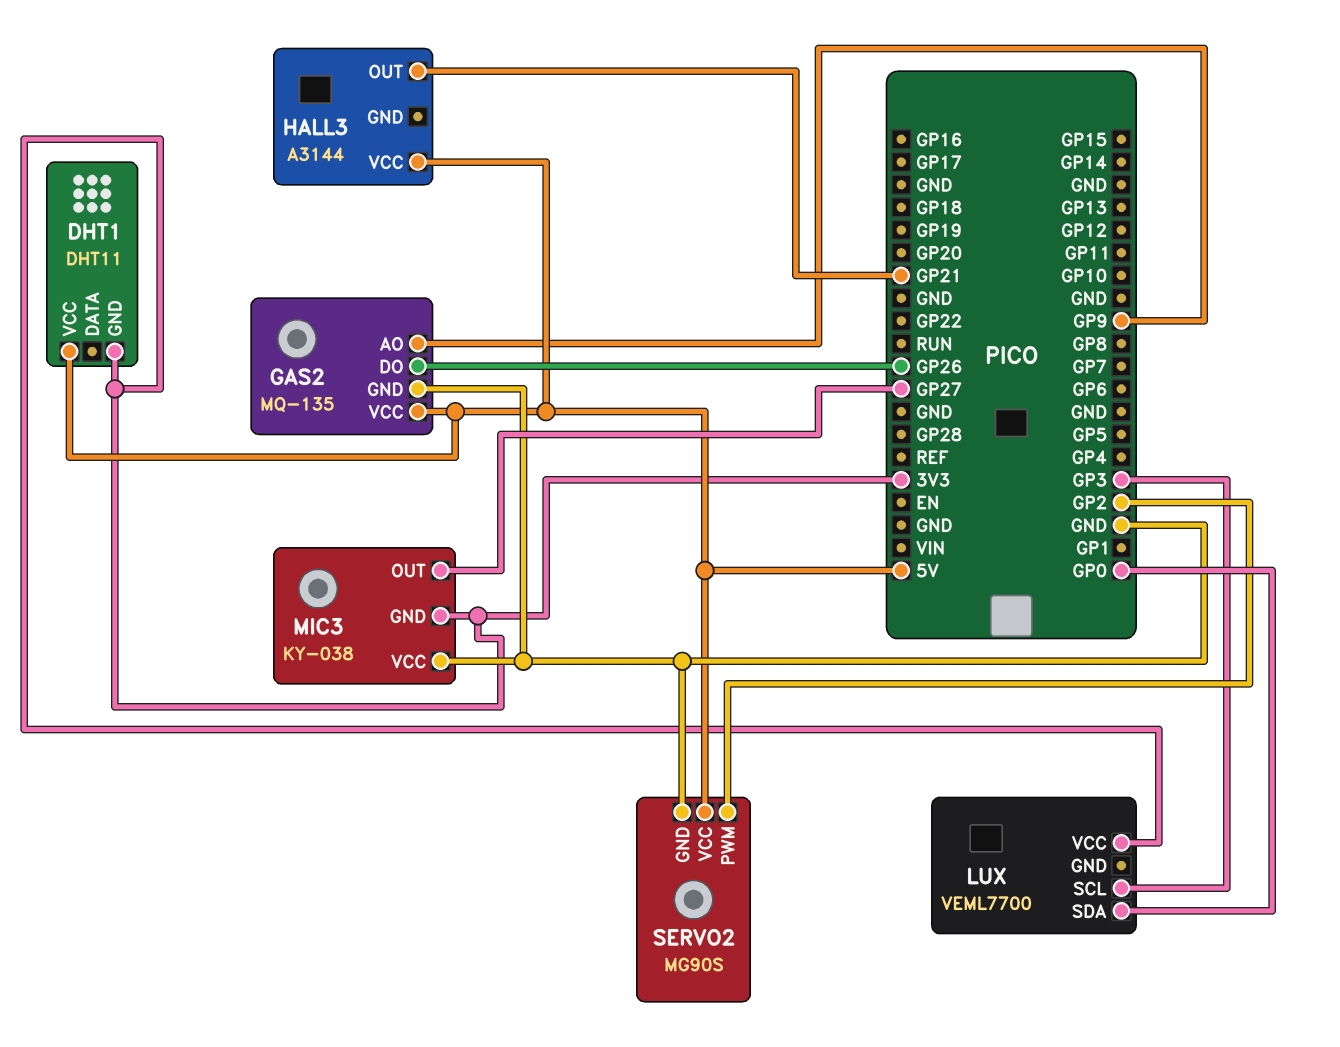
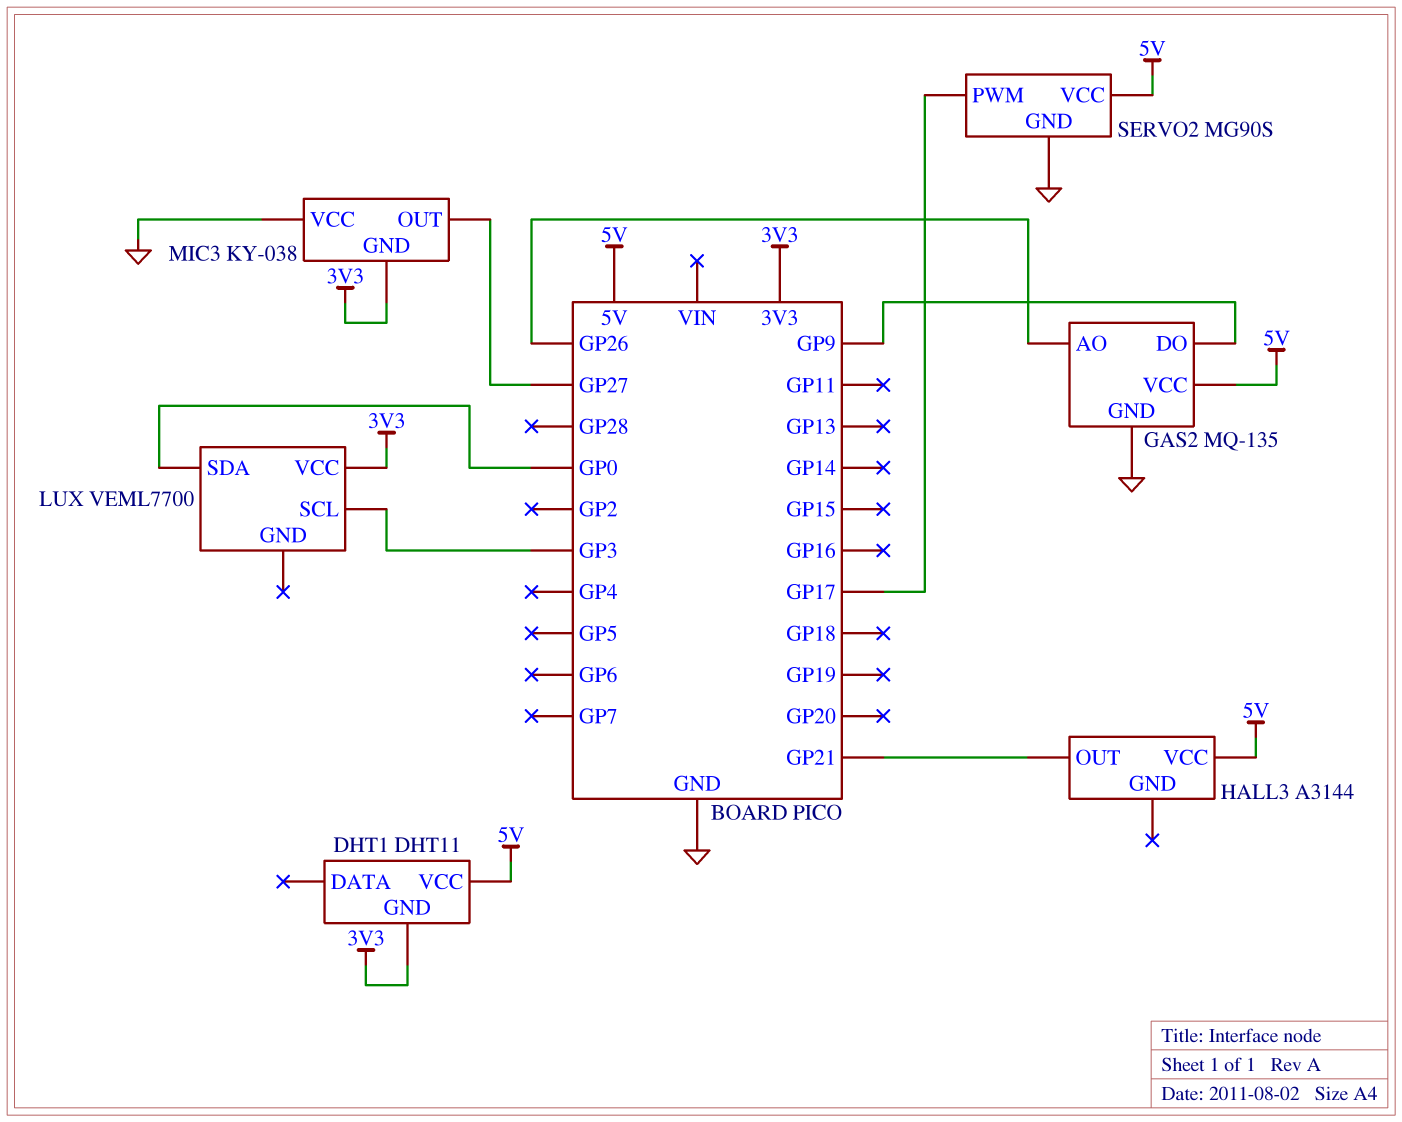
GAS2 pin AO: GP9 -> GP26
GAS2 pin DO: GP26 -> GP9
SERVO2 pin PWM: GP2 -> GP17

